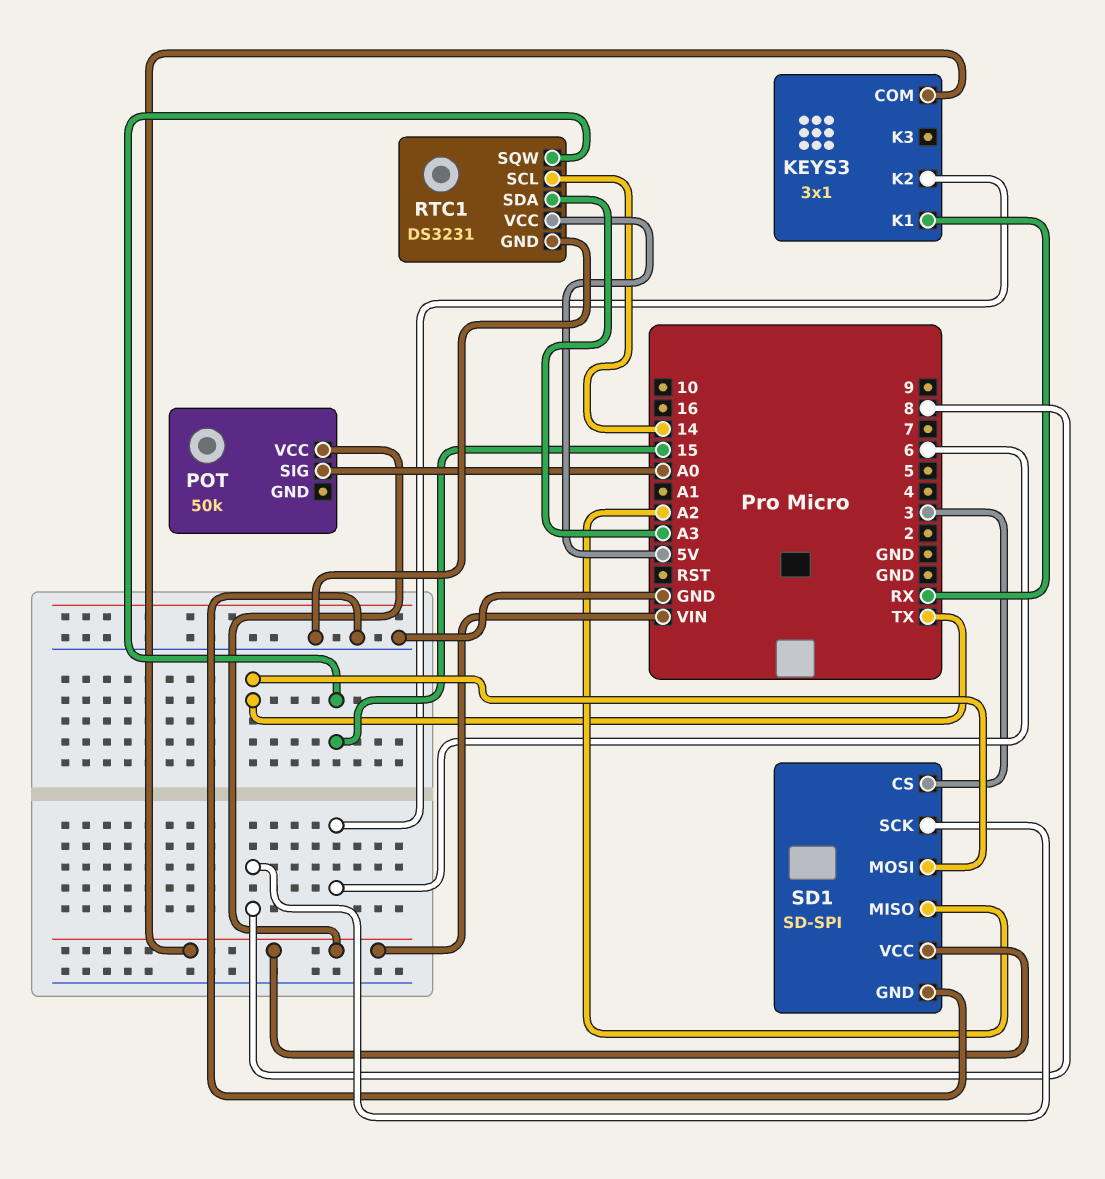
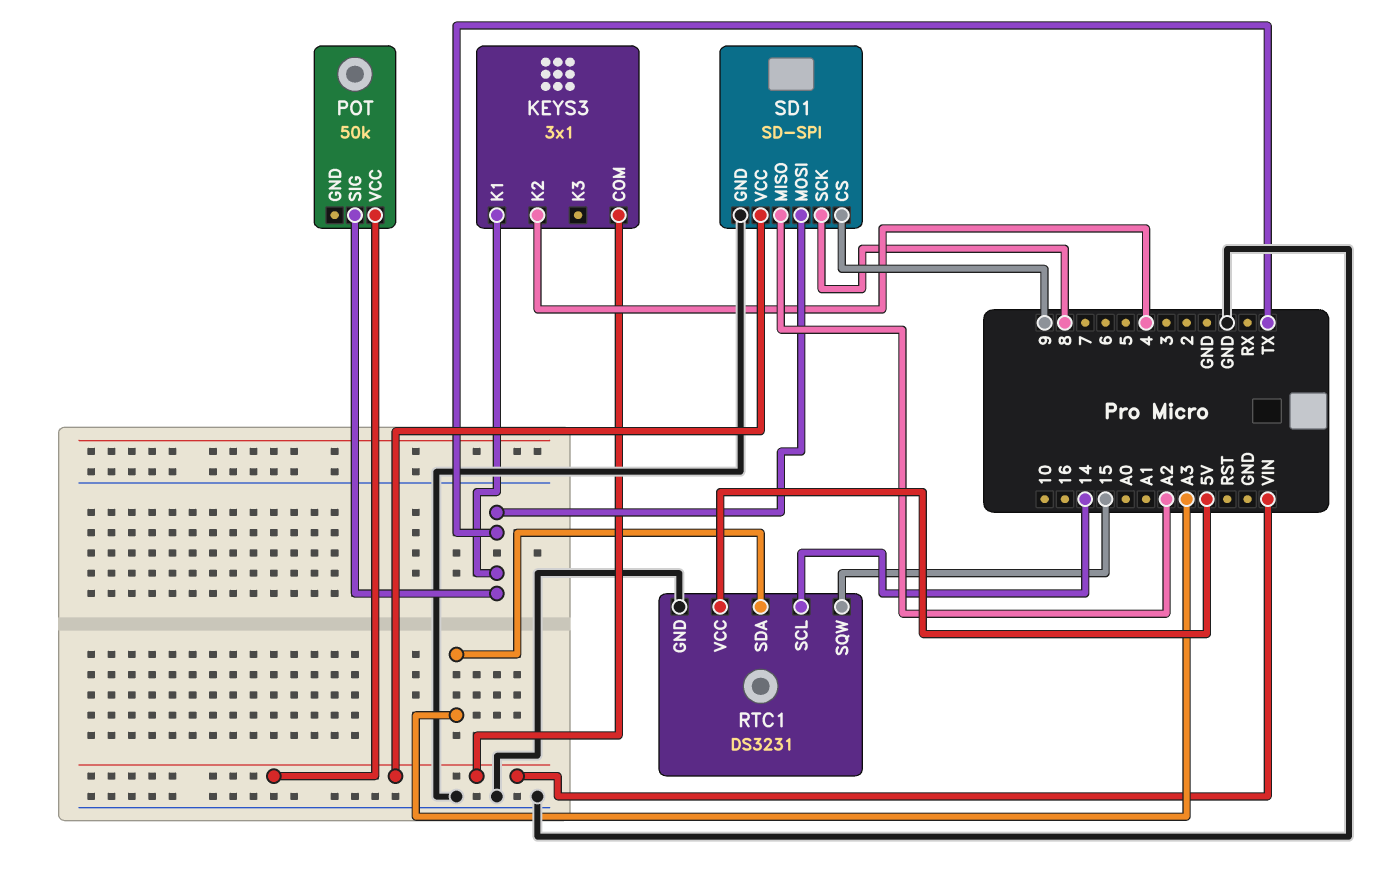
KEYS3 pin K1: RX -> TX
KEYS3 pin K2: 6 -> 4
POT pin SIG: A0 -> TX
SD1 pin CS: 3 -> 9

